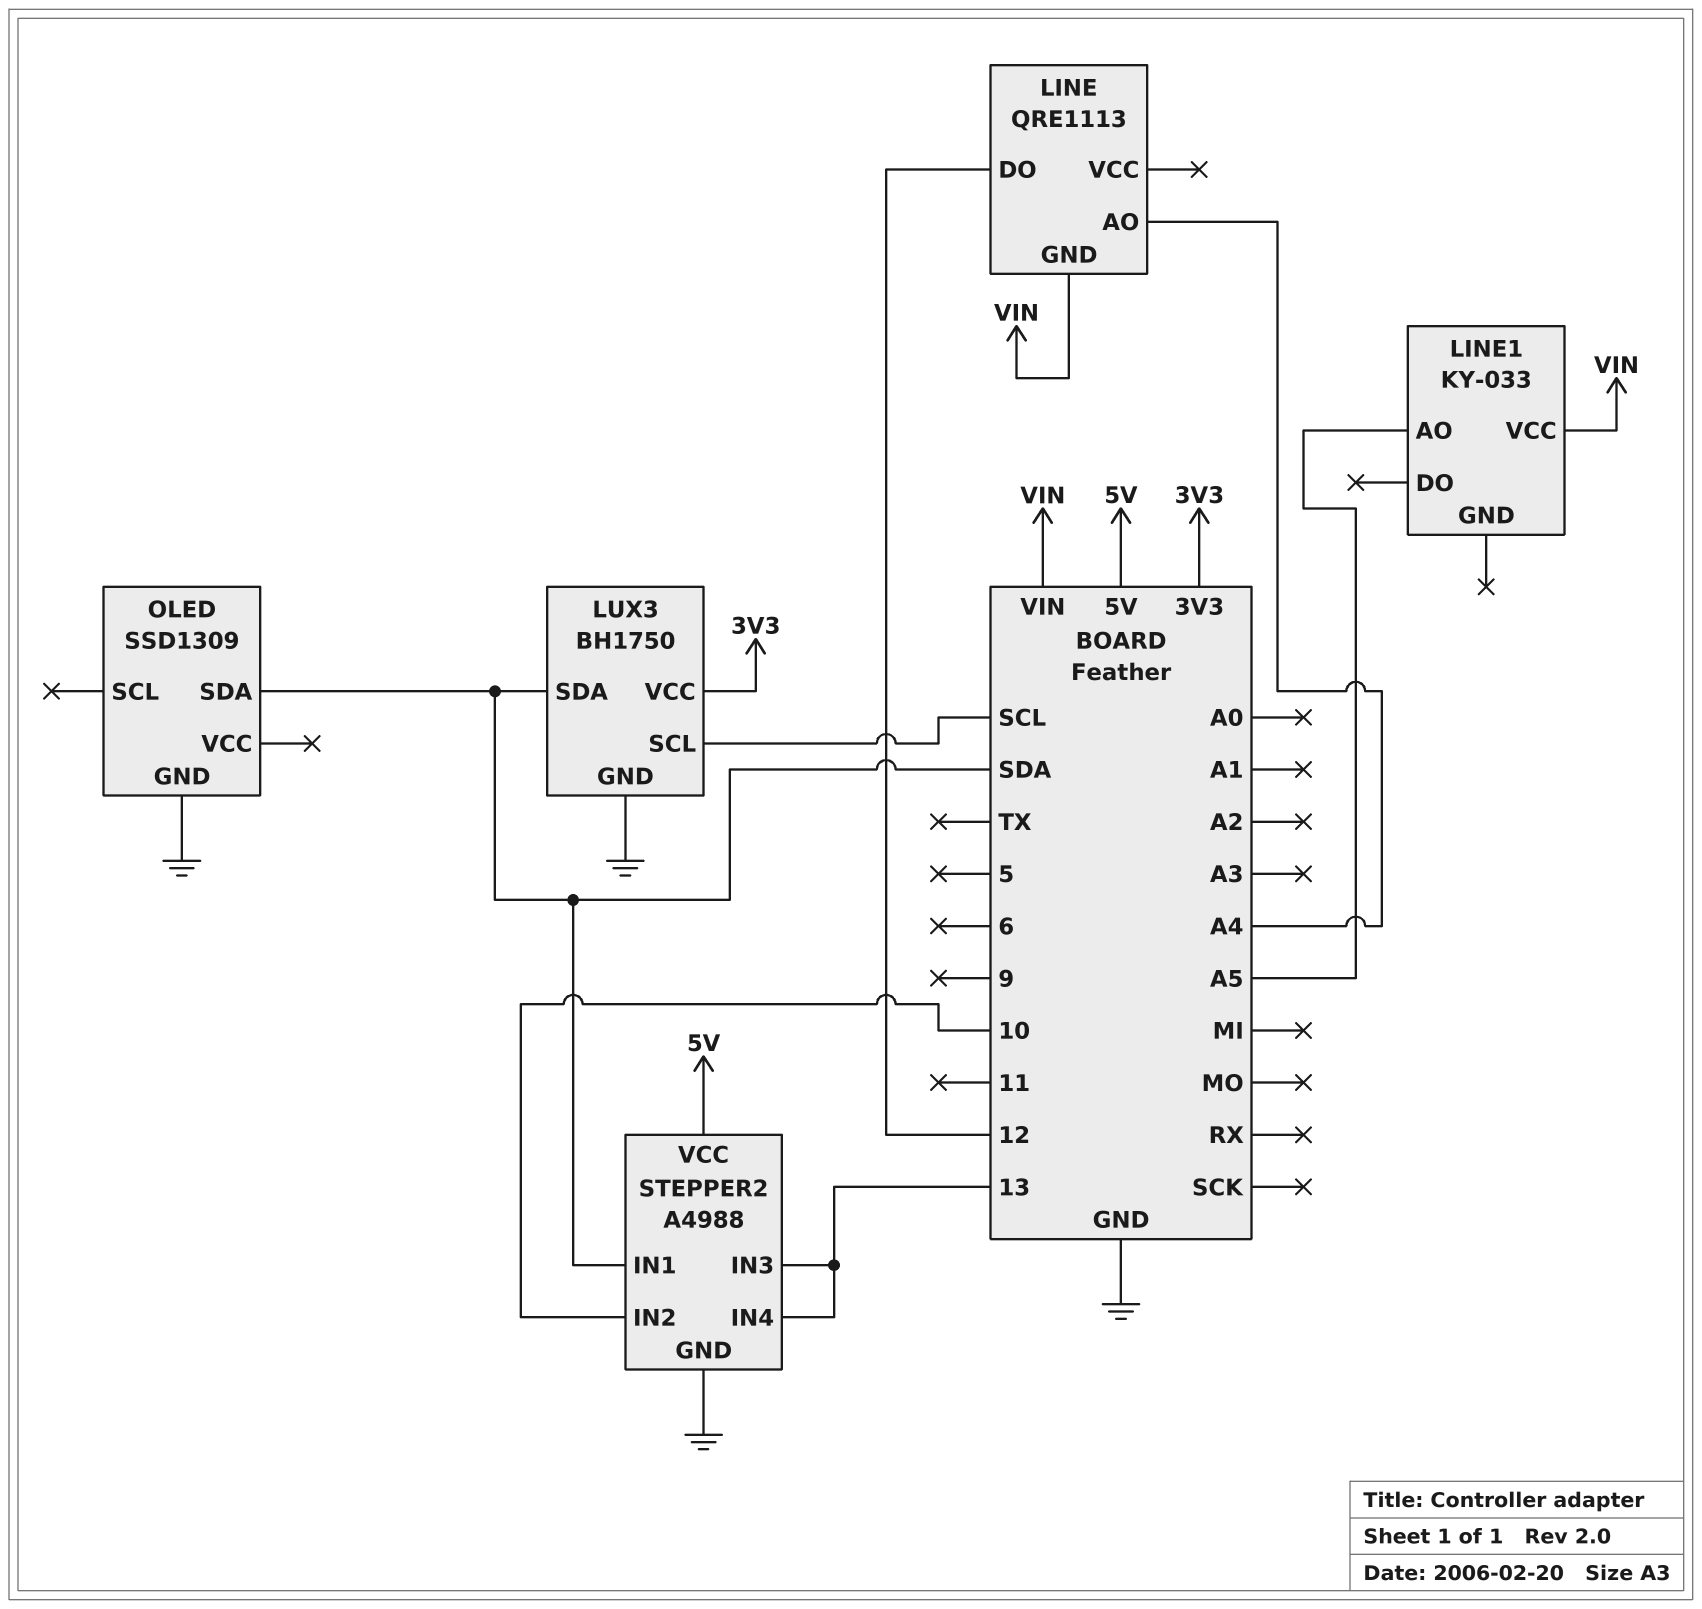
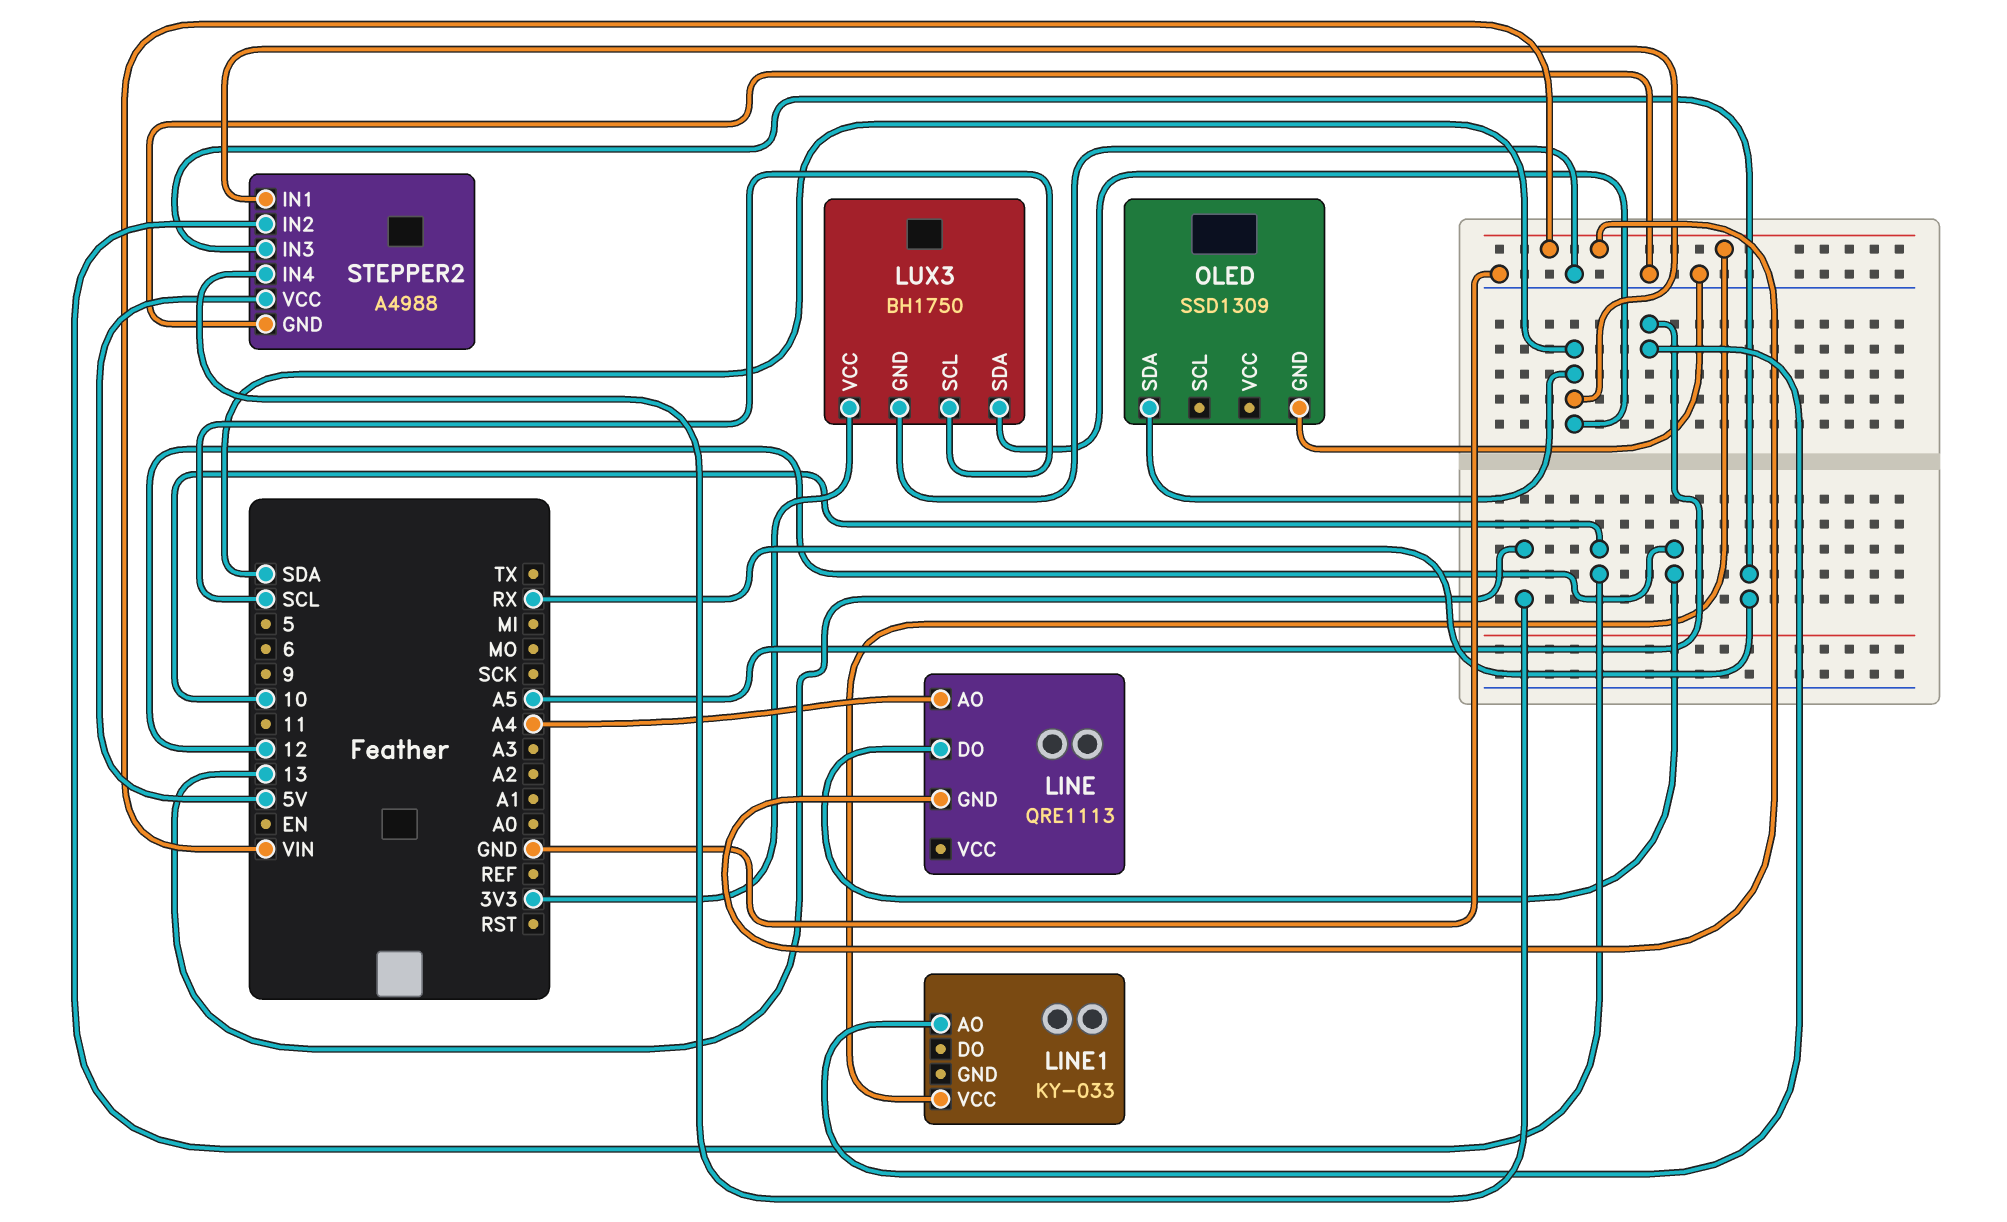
STEPPER2 pin IN3: 13 -> RX

